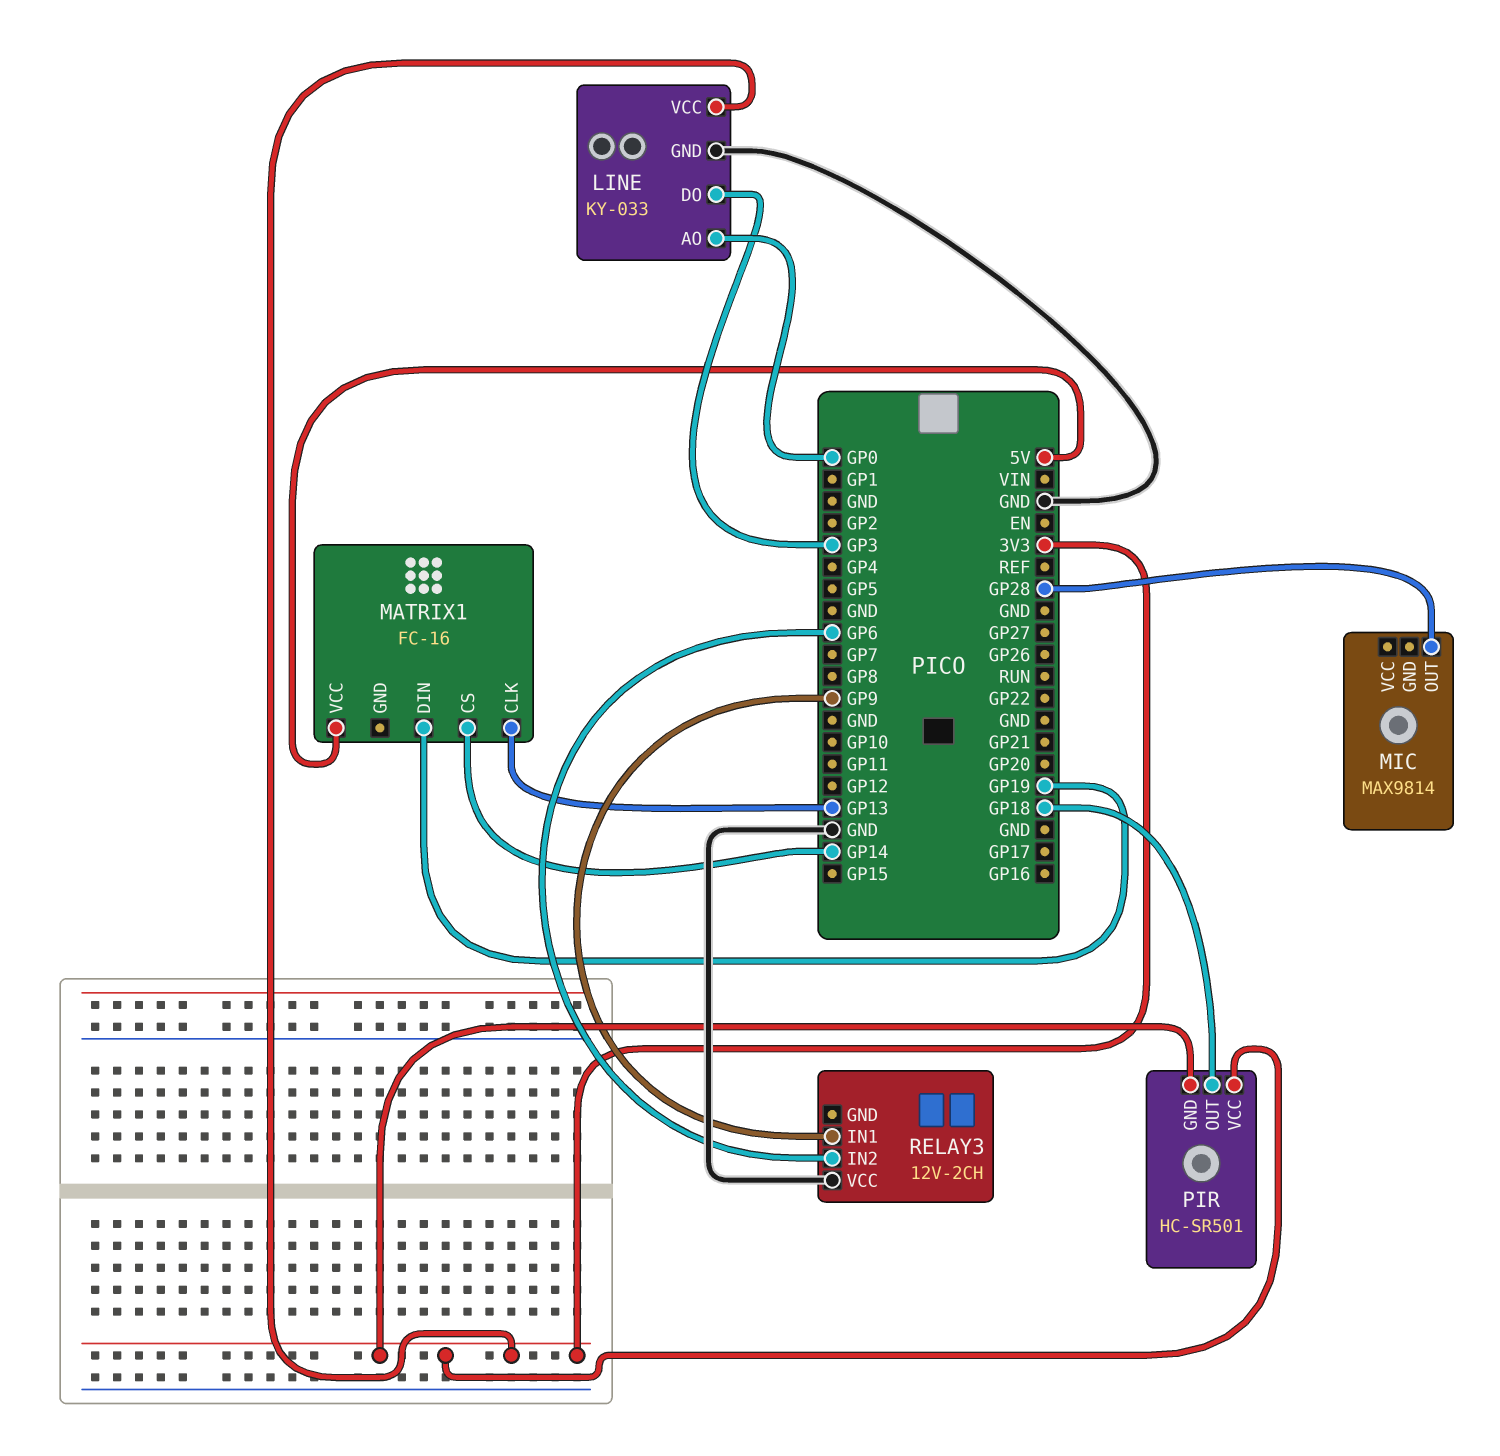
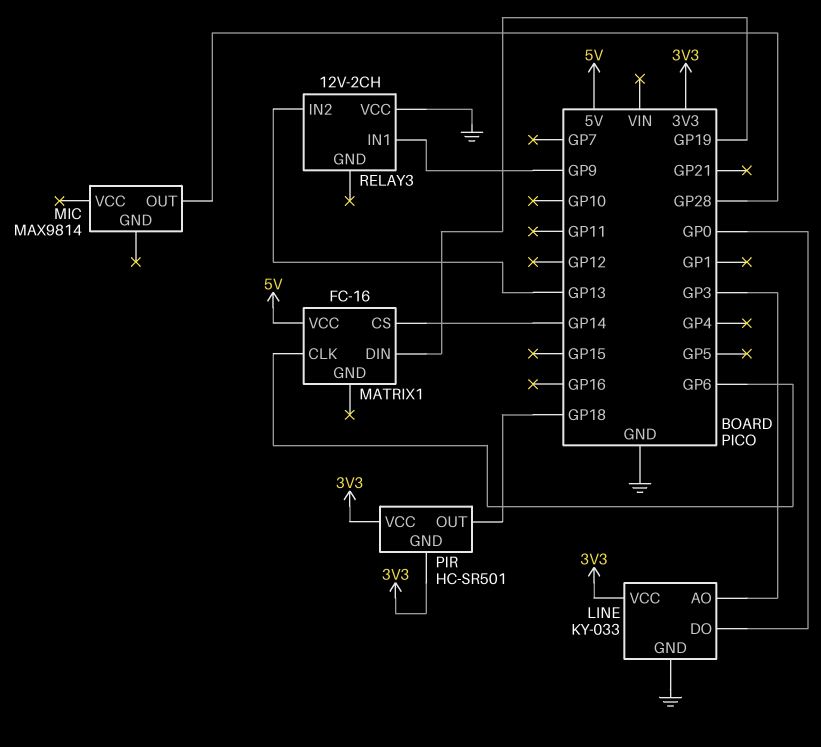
LINE pin AO: GP0 -> GP3
LINE pin DO: GP3 -> GP0
MATRIX1 pin CLK: GP13 -> GP6
RELAY3 pin IN2: GP6 -> GP13

